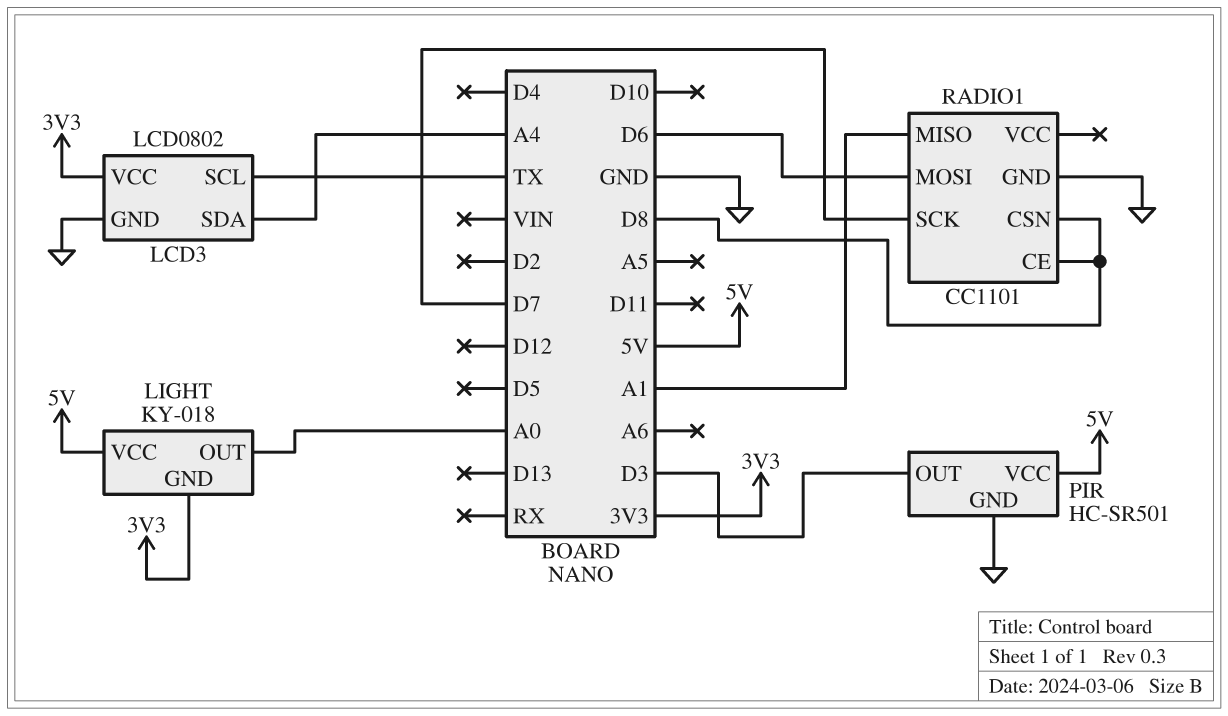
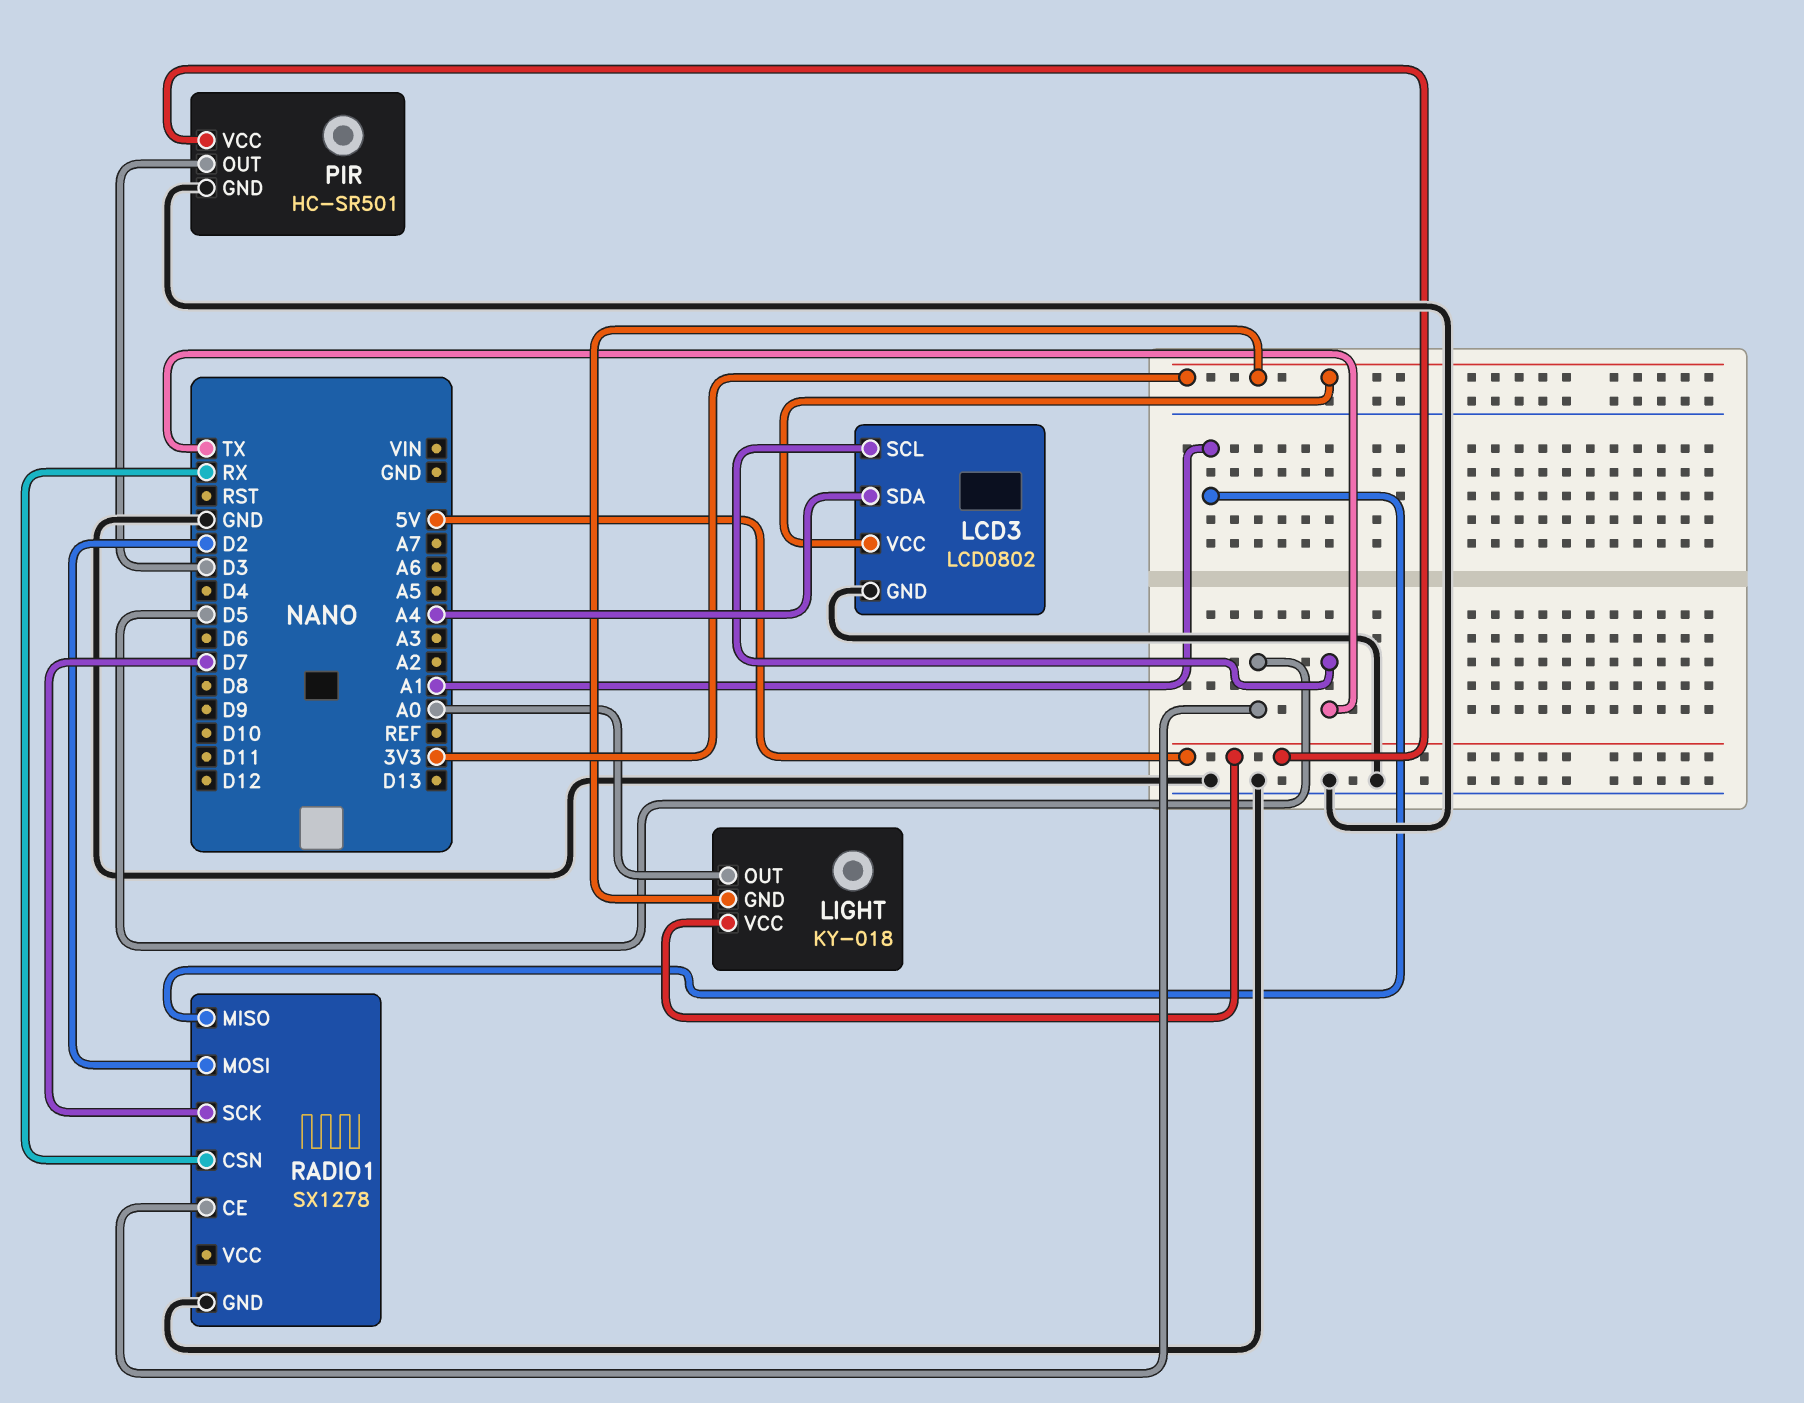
RADIO1: CC1101 -> SX1278
RADIO1 pin CE: D8 -> D5
RADIO1 pin CSN: D8 -> RX
RADIO1 pin MOSI: D6 -> D2

